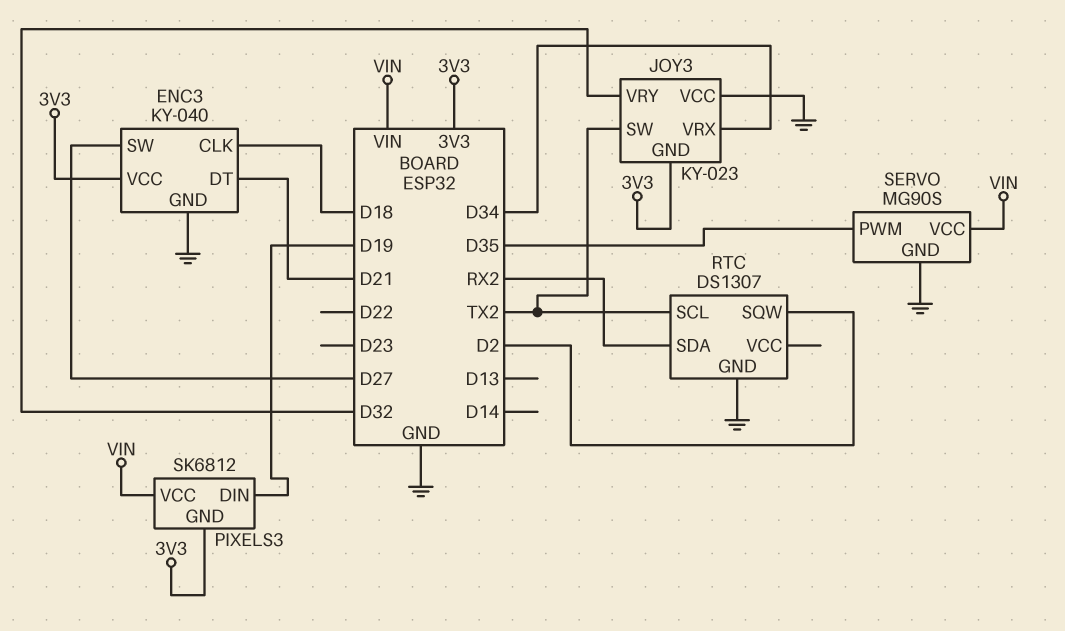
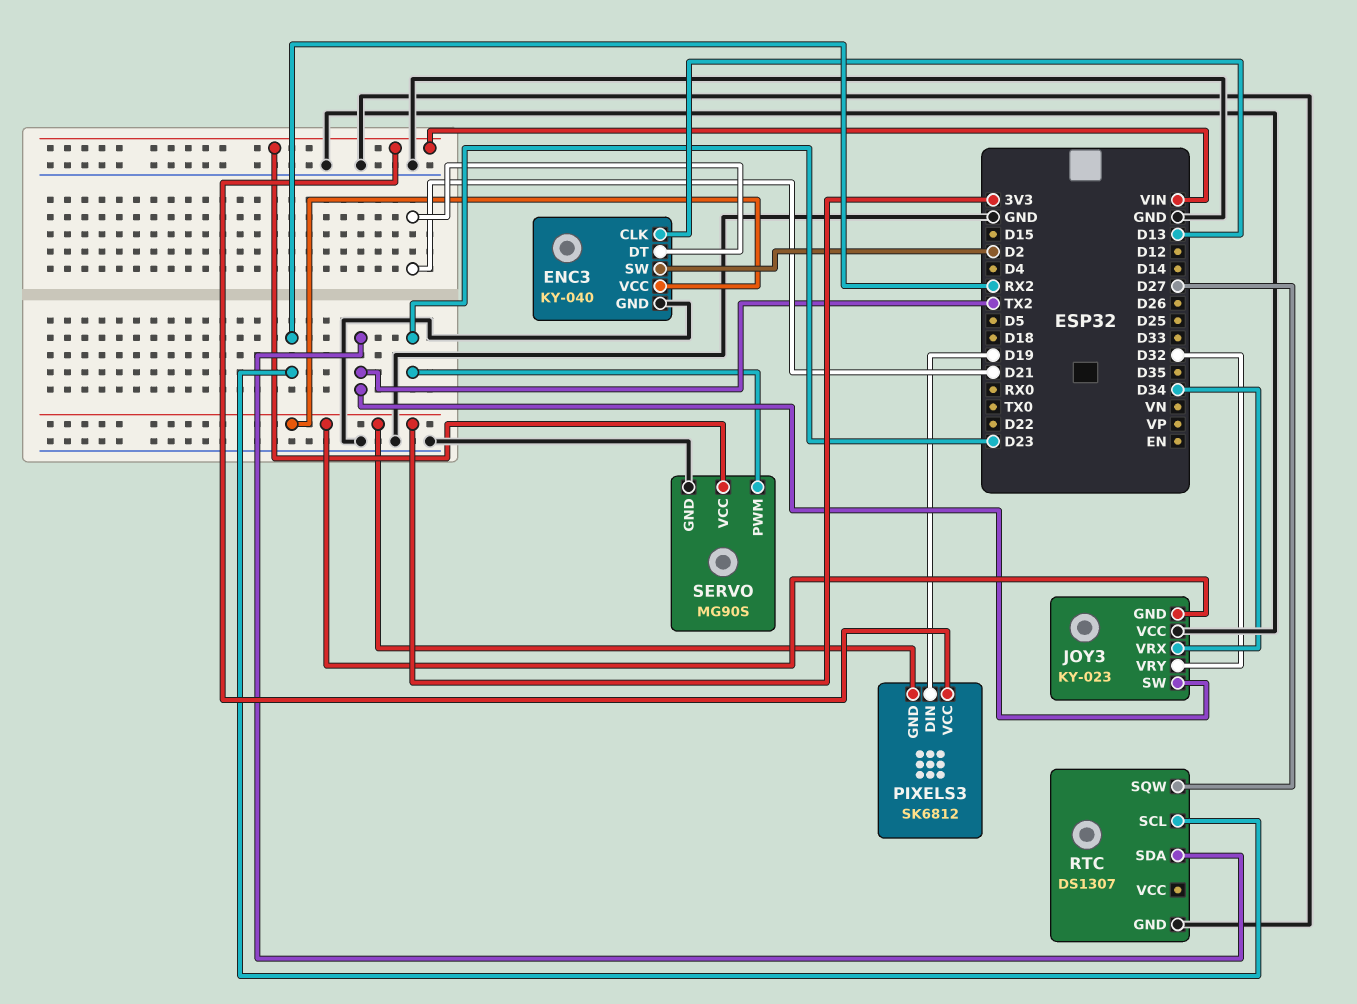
ENC3 pin CLK: D18 -> D13
ENC3 pin SW: D27 -> D2
RTC pin SCL: TX2 -> RX2
RTC pin SDA: RX2 -> TX2
RTC pin SQW: D2 -> D27
SERVO pin PWM: D35 -> D23

